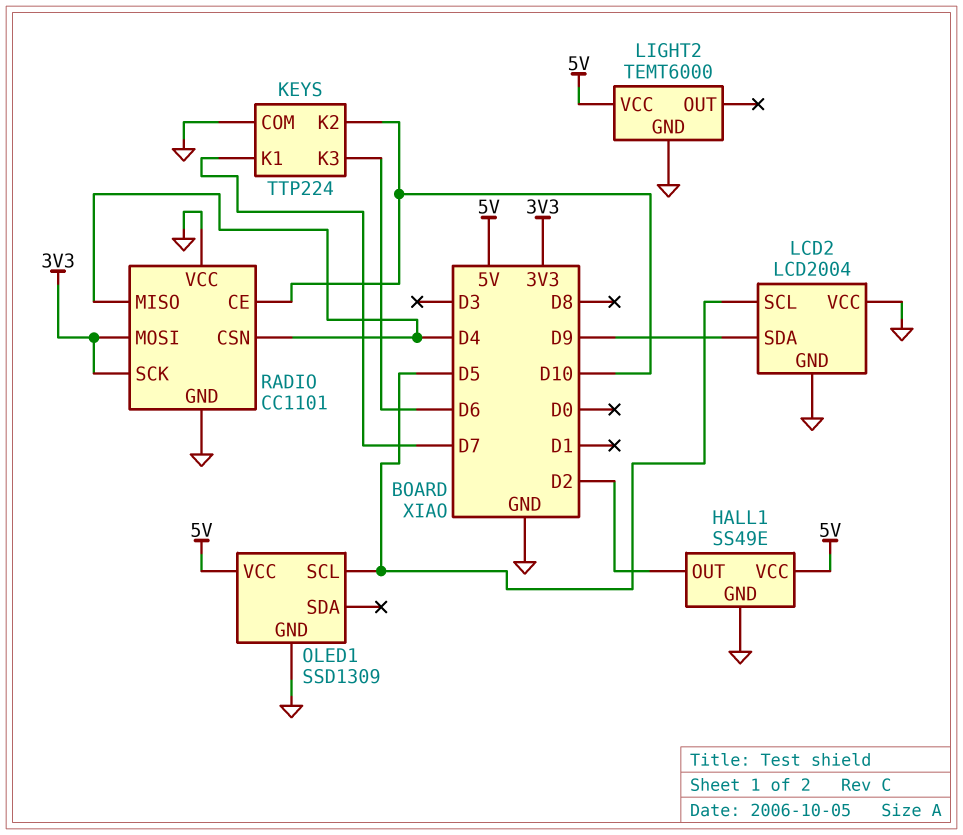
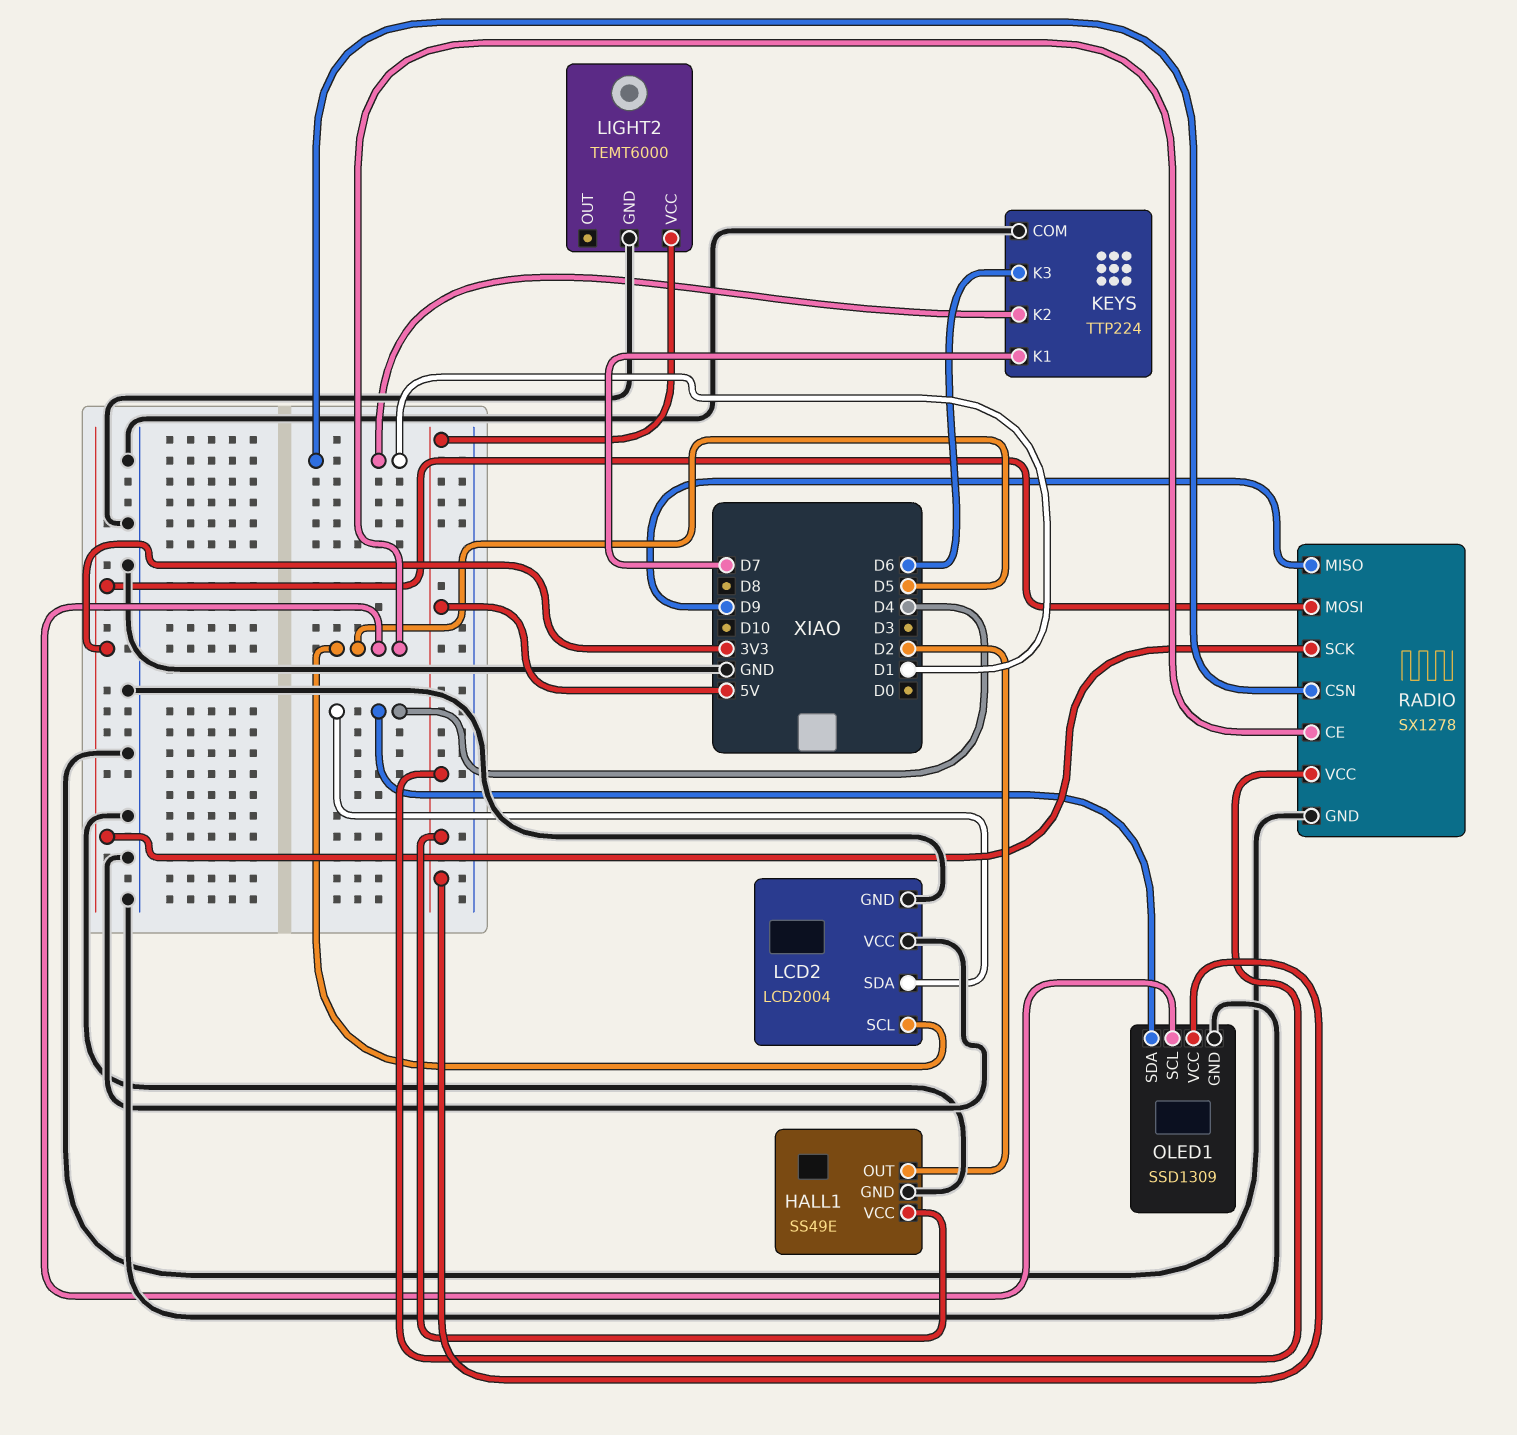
KEYS pin K2: D10 -> D1
LCD2 pin SDA: D9 -> D4
OLED1 pin SDA: none -> D4
RADIO: CC1101 -> SX1278
RADIO pin CE: D10 -> D5
RADIO pin CSN: D4 -> D1
RADIO pin MISO: D4 -> D9
RADIO pin VCC: GND -> 5V

